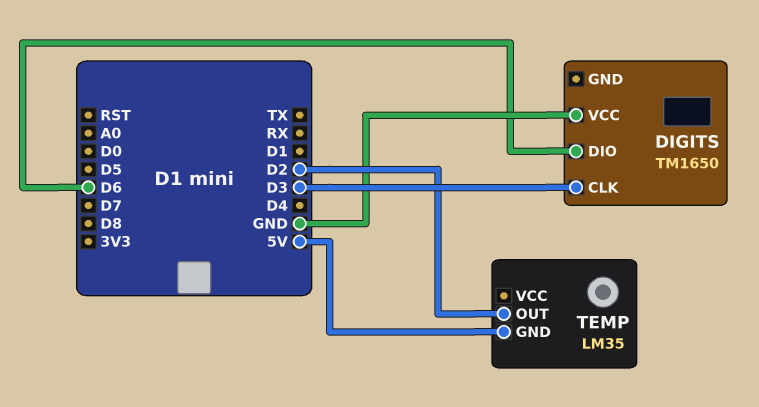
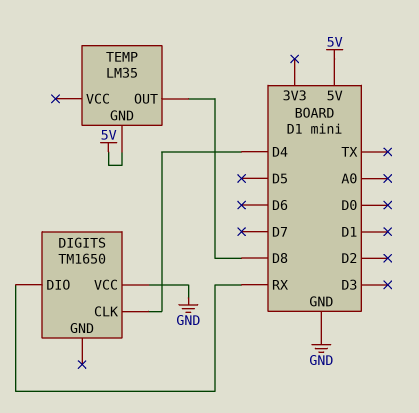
DIGITS pin CLK: D3 -> D4
DIGITS pin DIO: D6 -> RX
TEMP pin OUT: D2 -> D8

